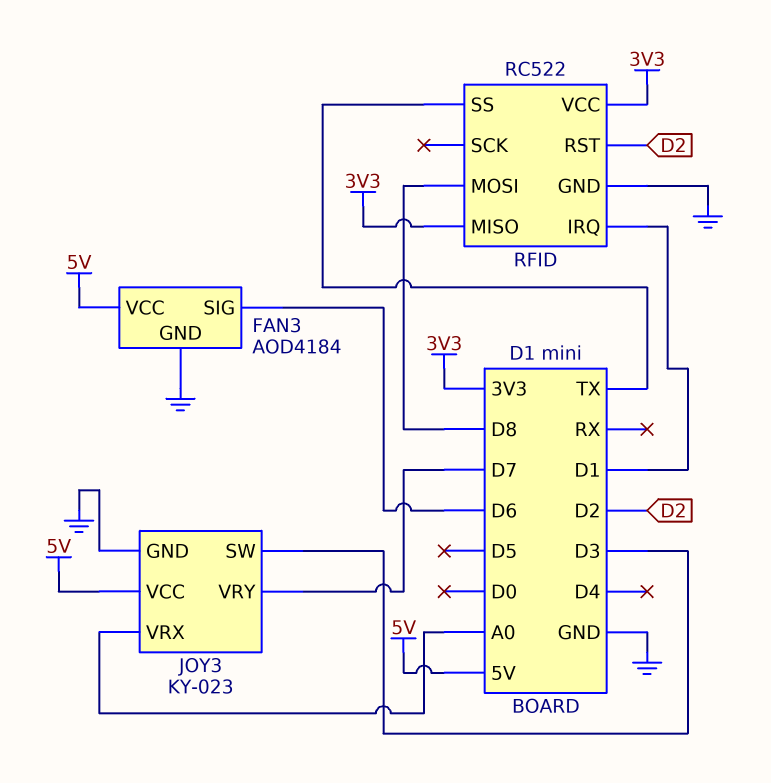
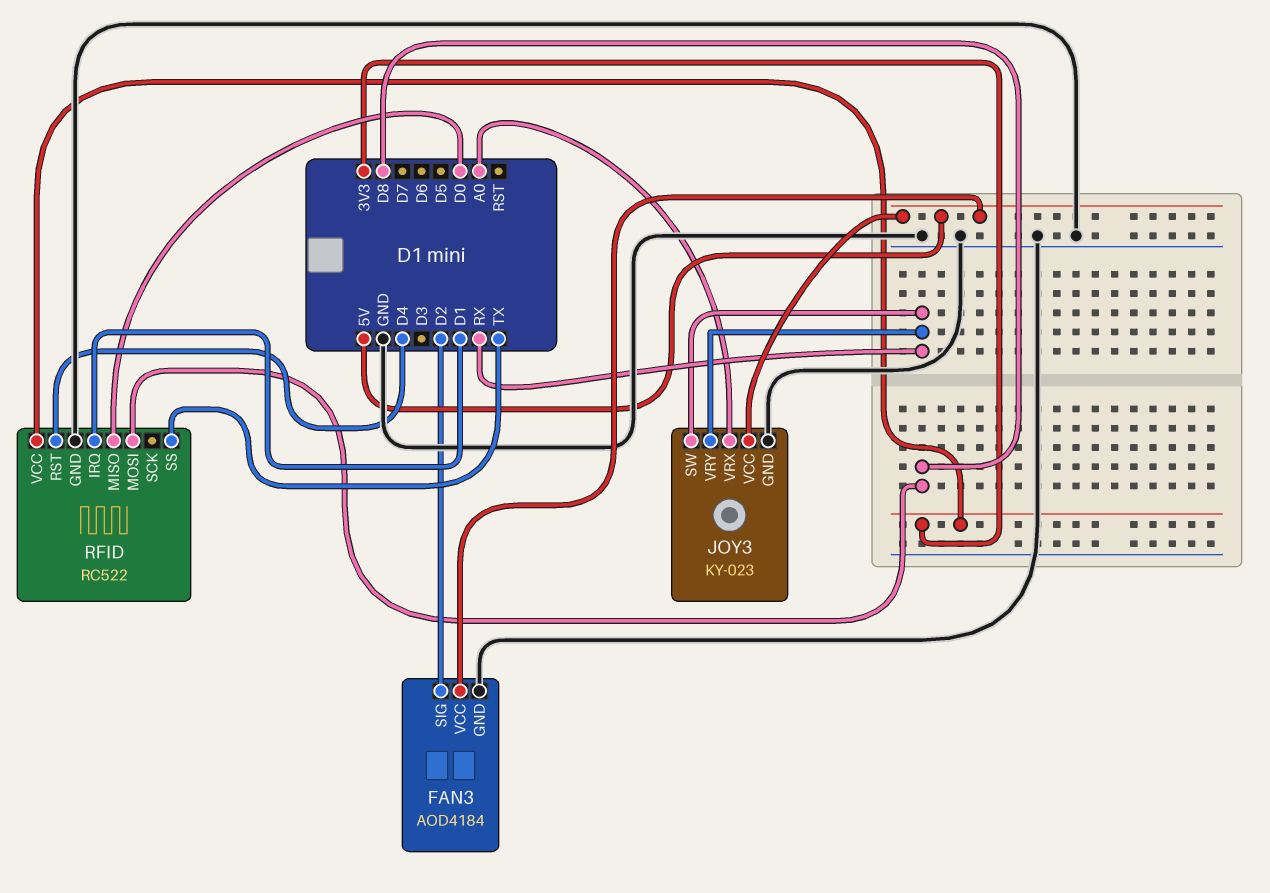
FAN3 pin SIG: D6 -> D2
JOY3 pin SW: D3 -> RX
JOY3 pin VRY: D7 -> RX
RFID pin MISO: 3V3 -> D0
RFID pin RST: D2 -> D4

